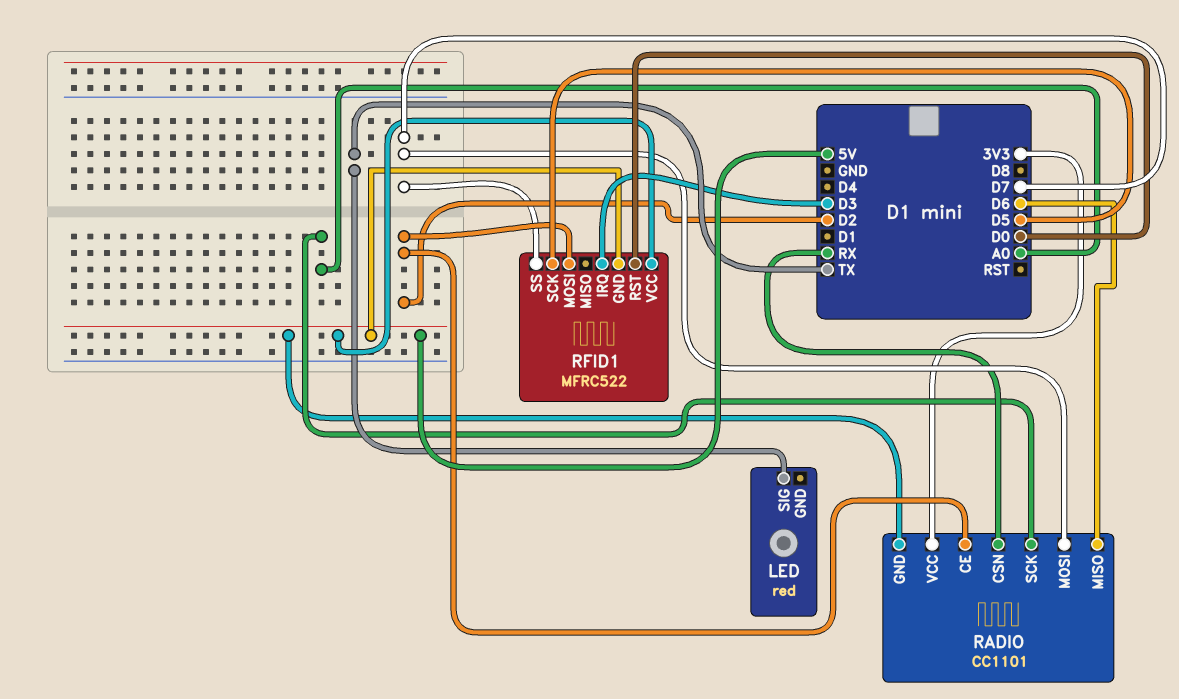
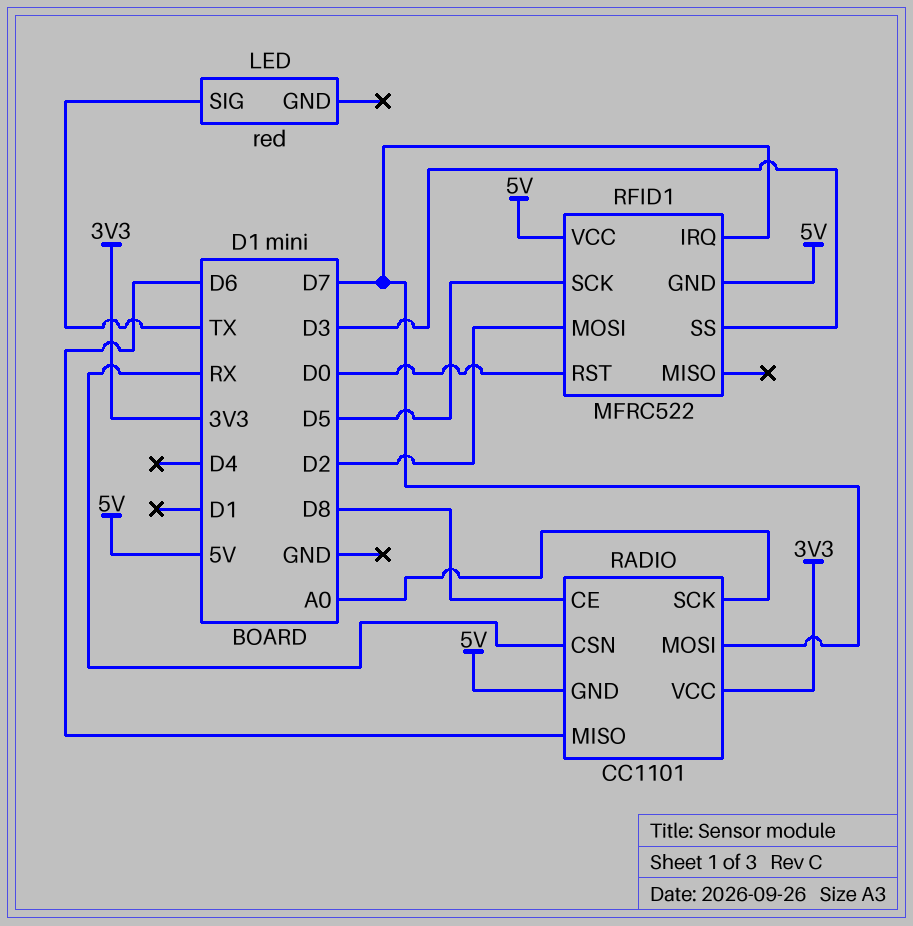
RADIO pin CE: D2 -> D8
RFID1 pin IRQ: D3 -> D7
RFID1 pin SS: D7 -> D3

